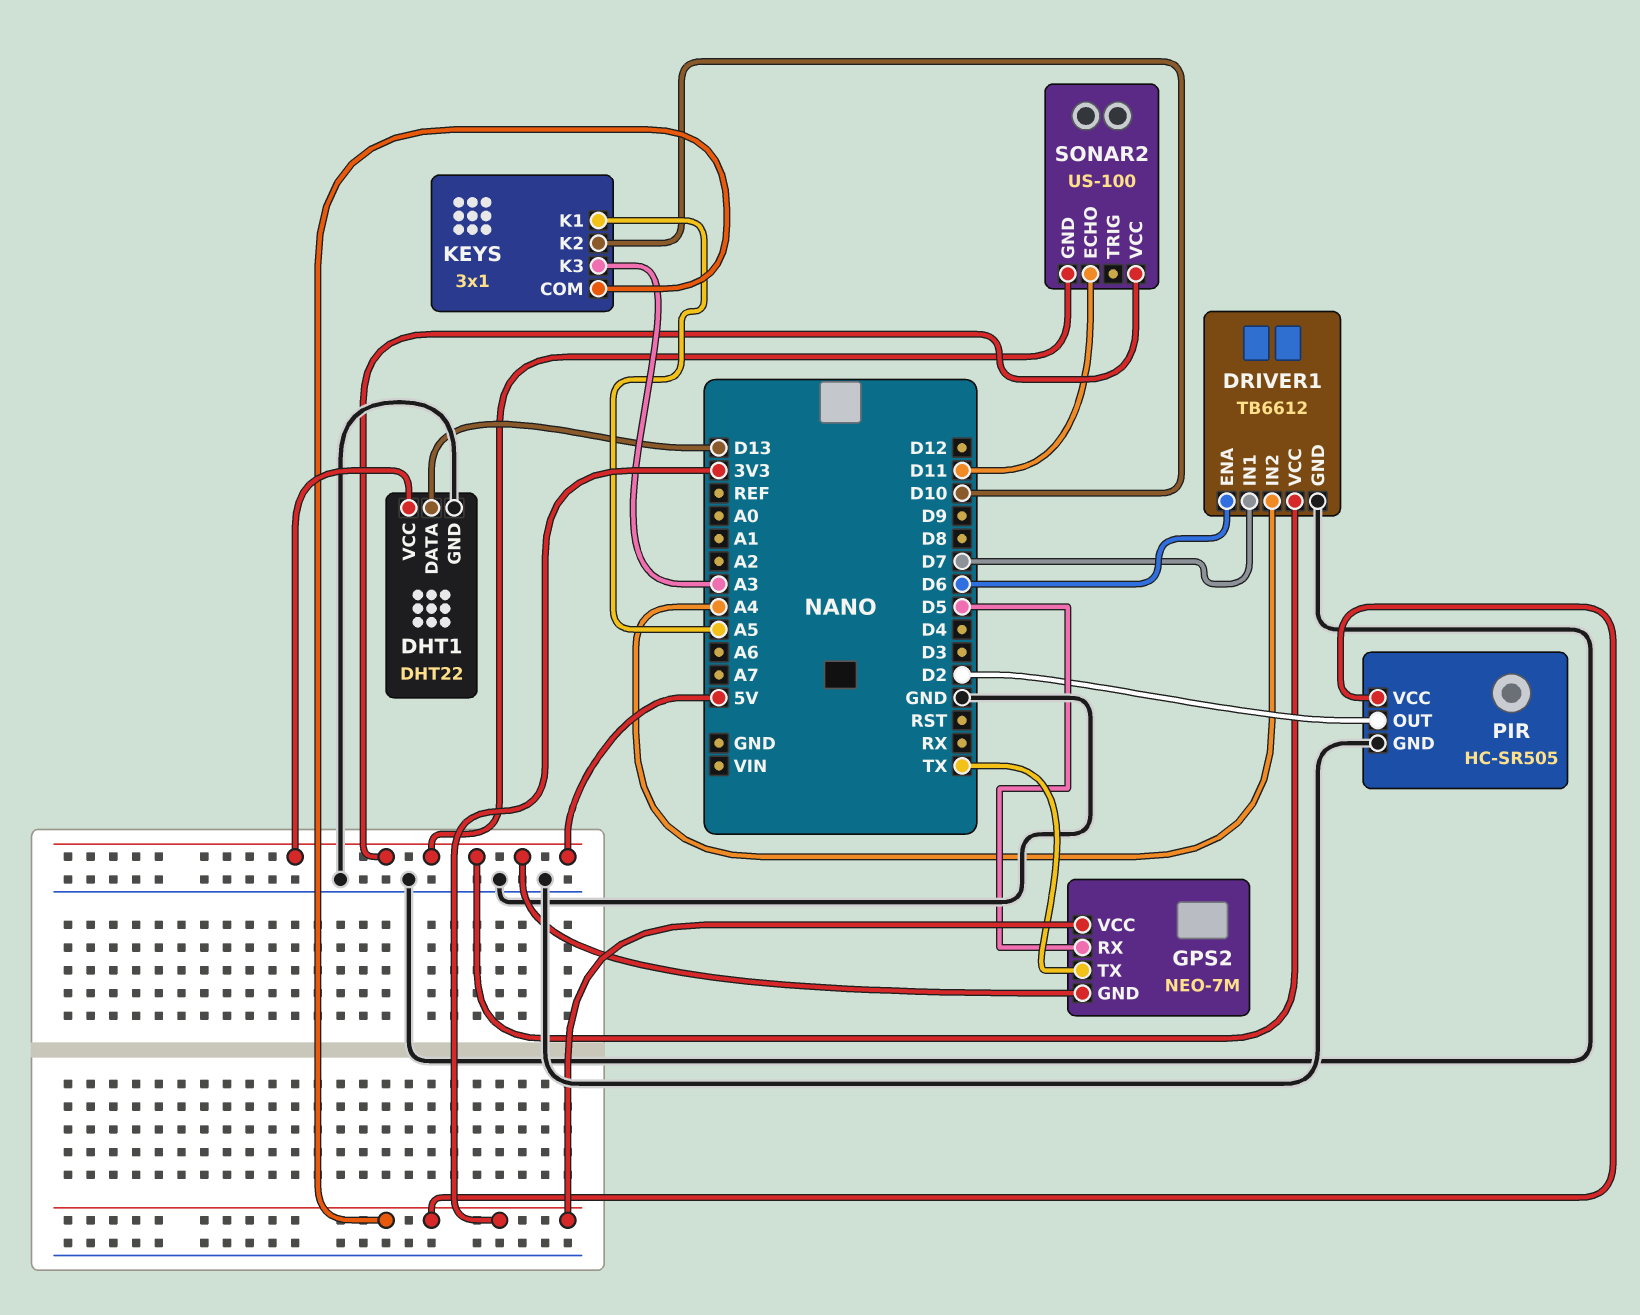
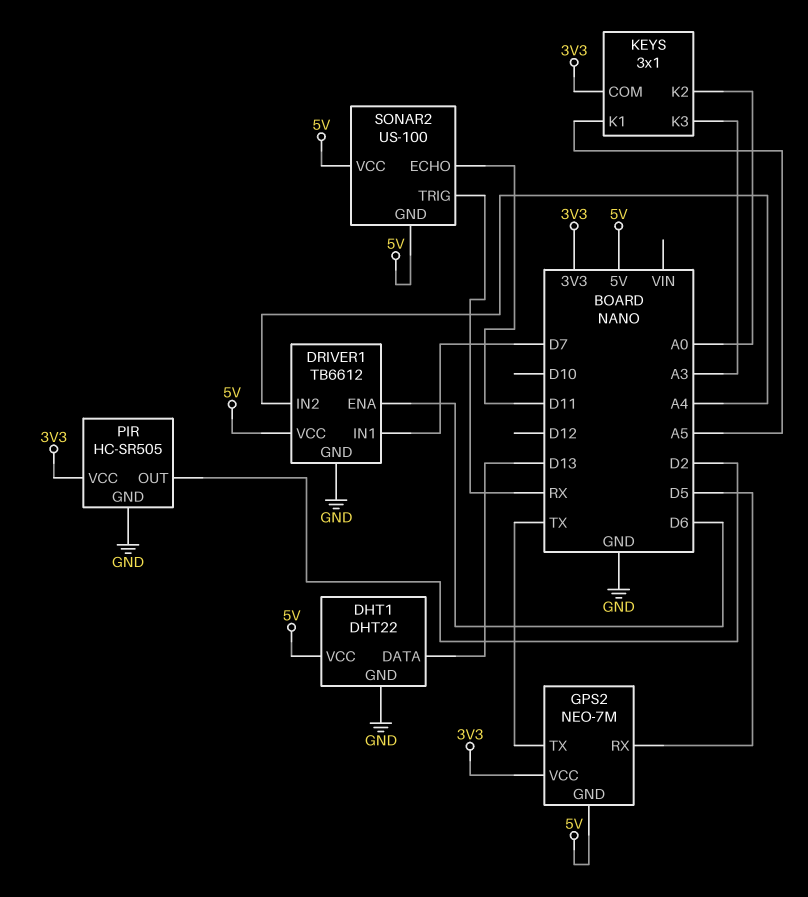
KEYS pin K2: D10 -> A0
SONAR2 pin TRIG: none -> RX

